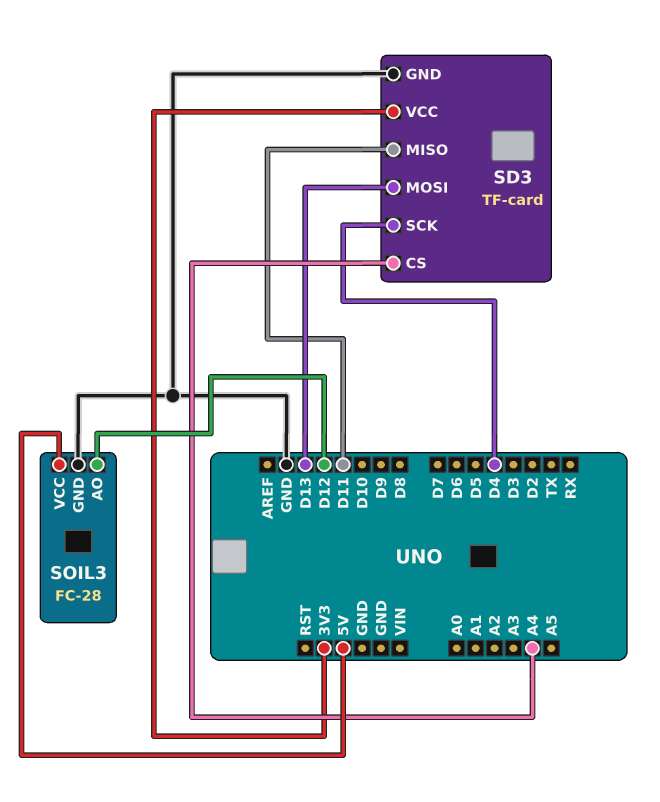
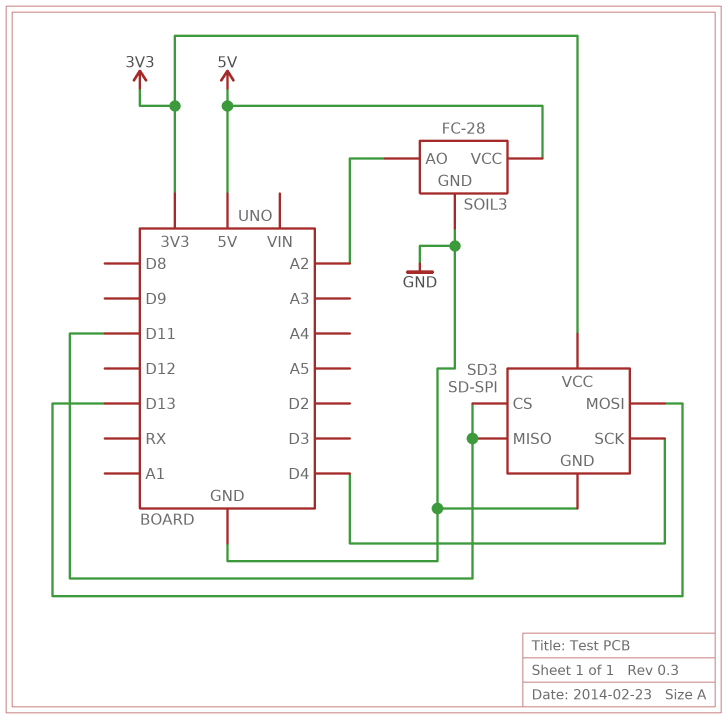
SD3: TF-card -> SD-SPI
SD3 pin CS: A4 -> D11
SOIL3 pin AO: D12 -> A2

